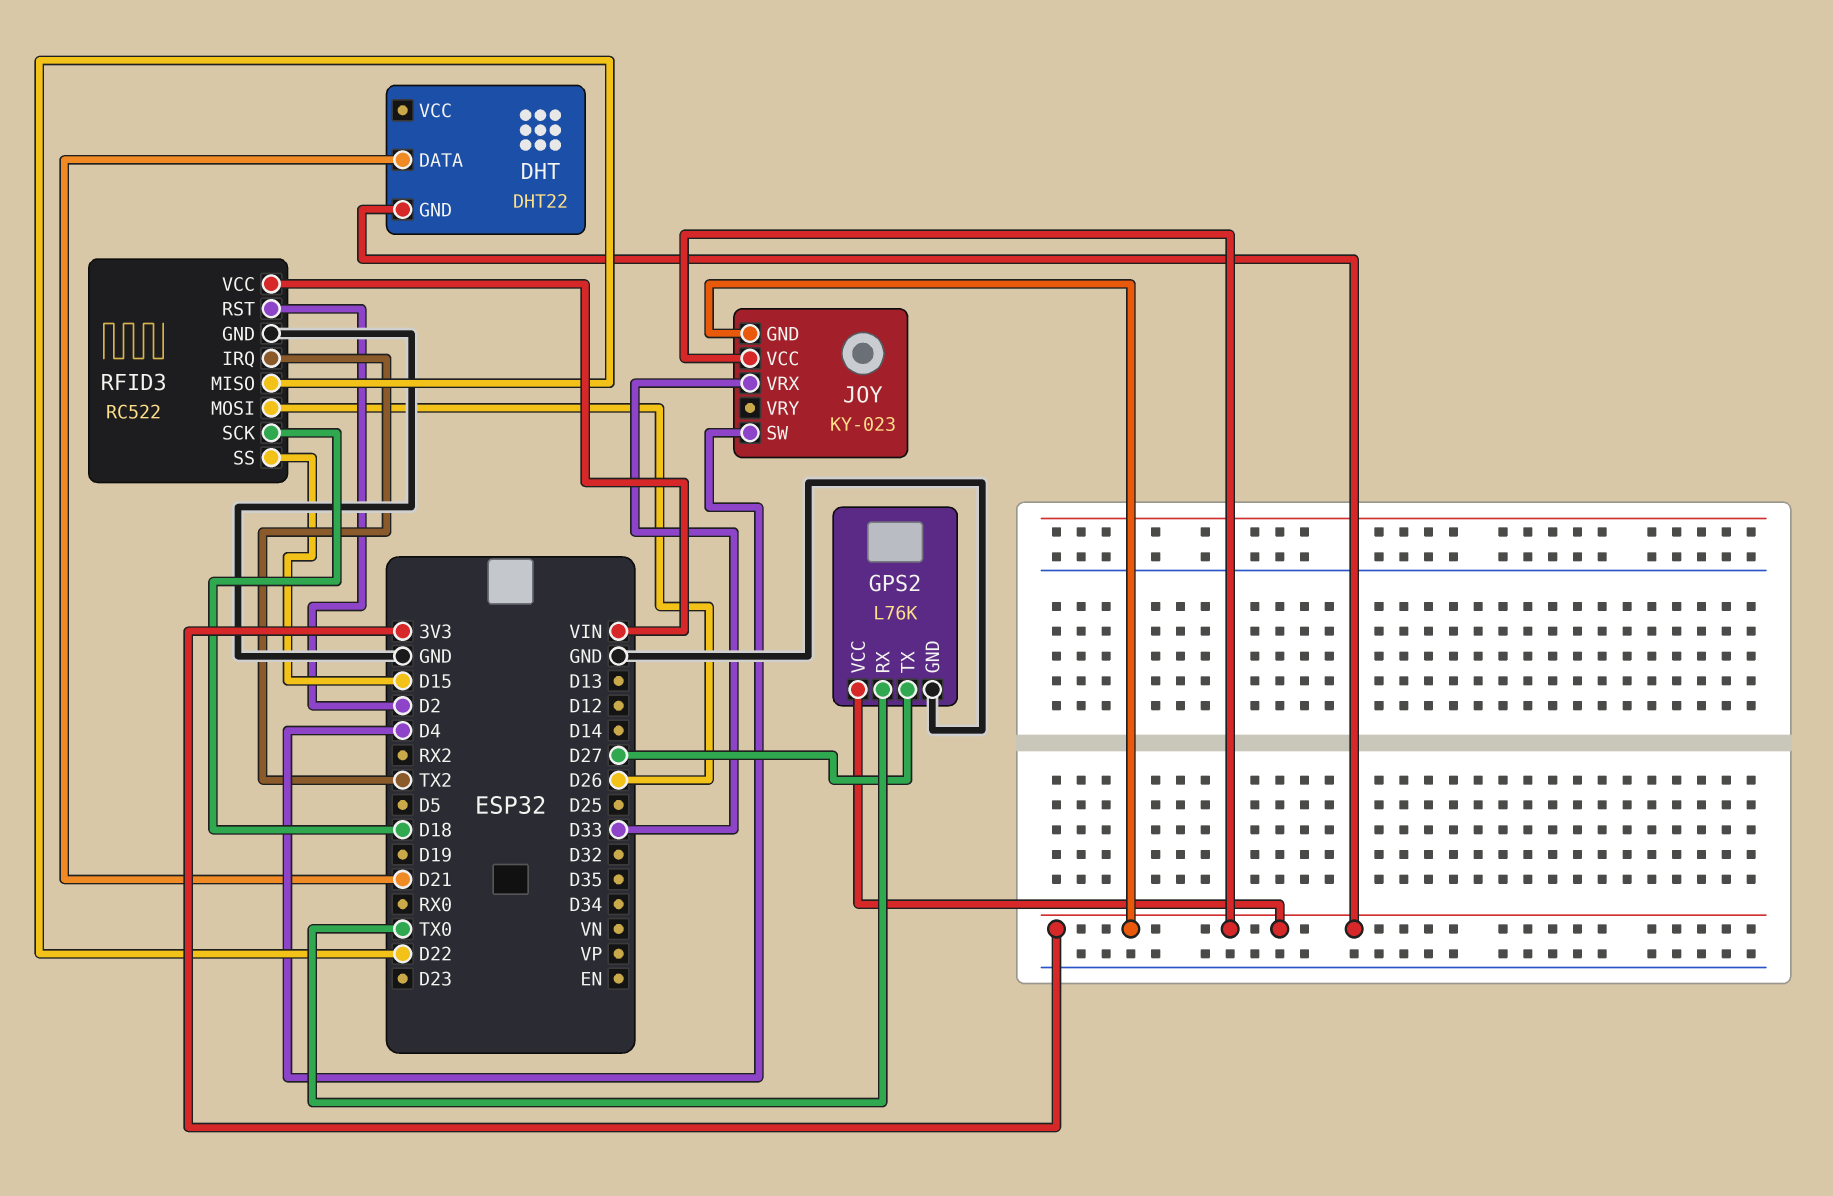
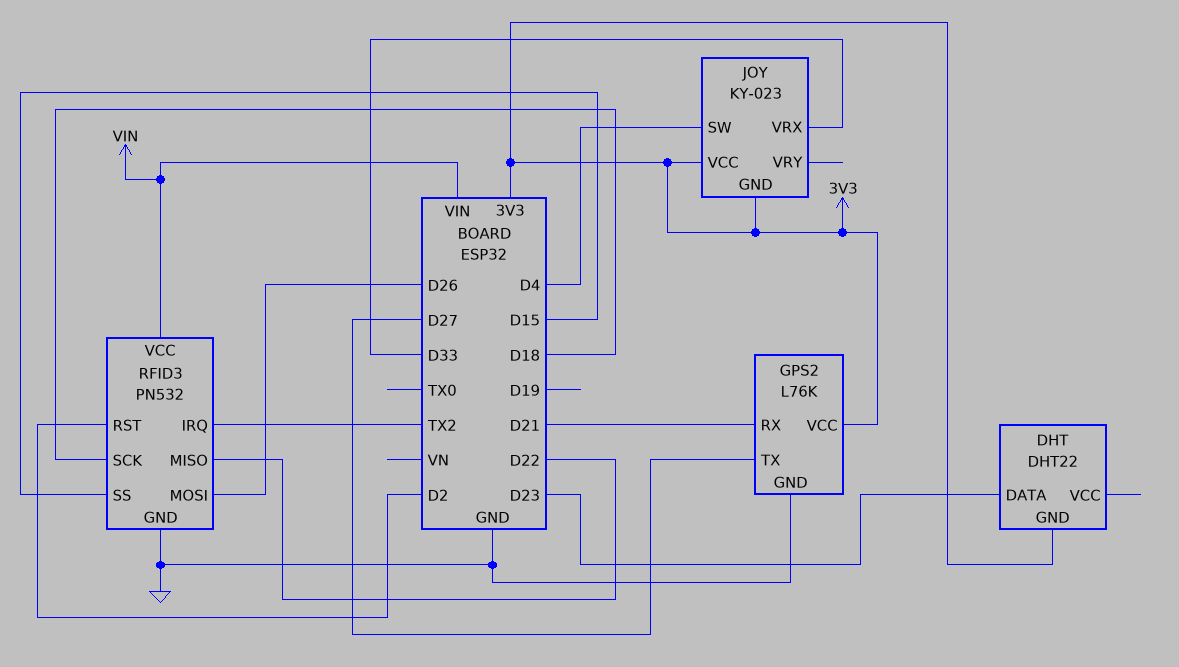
DHT pin DATA: D21 -> D23
GPS2 pin RX: TX0 -> D21
RFID3: RC522 -> PN532

